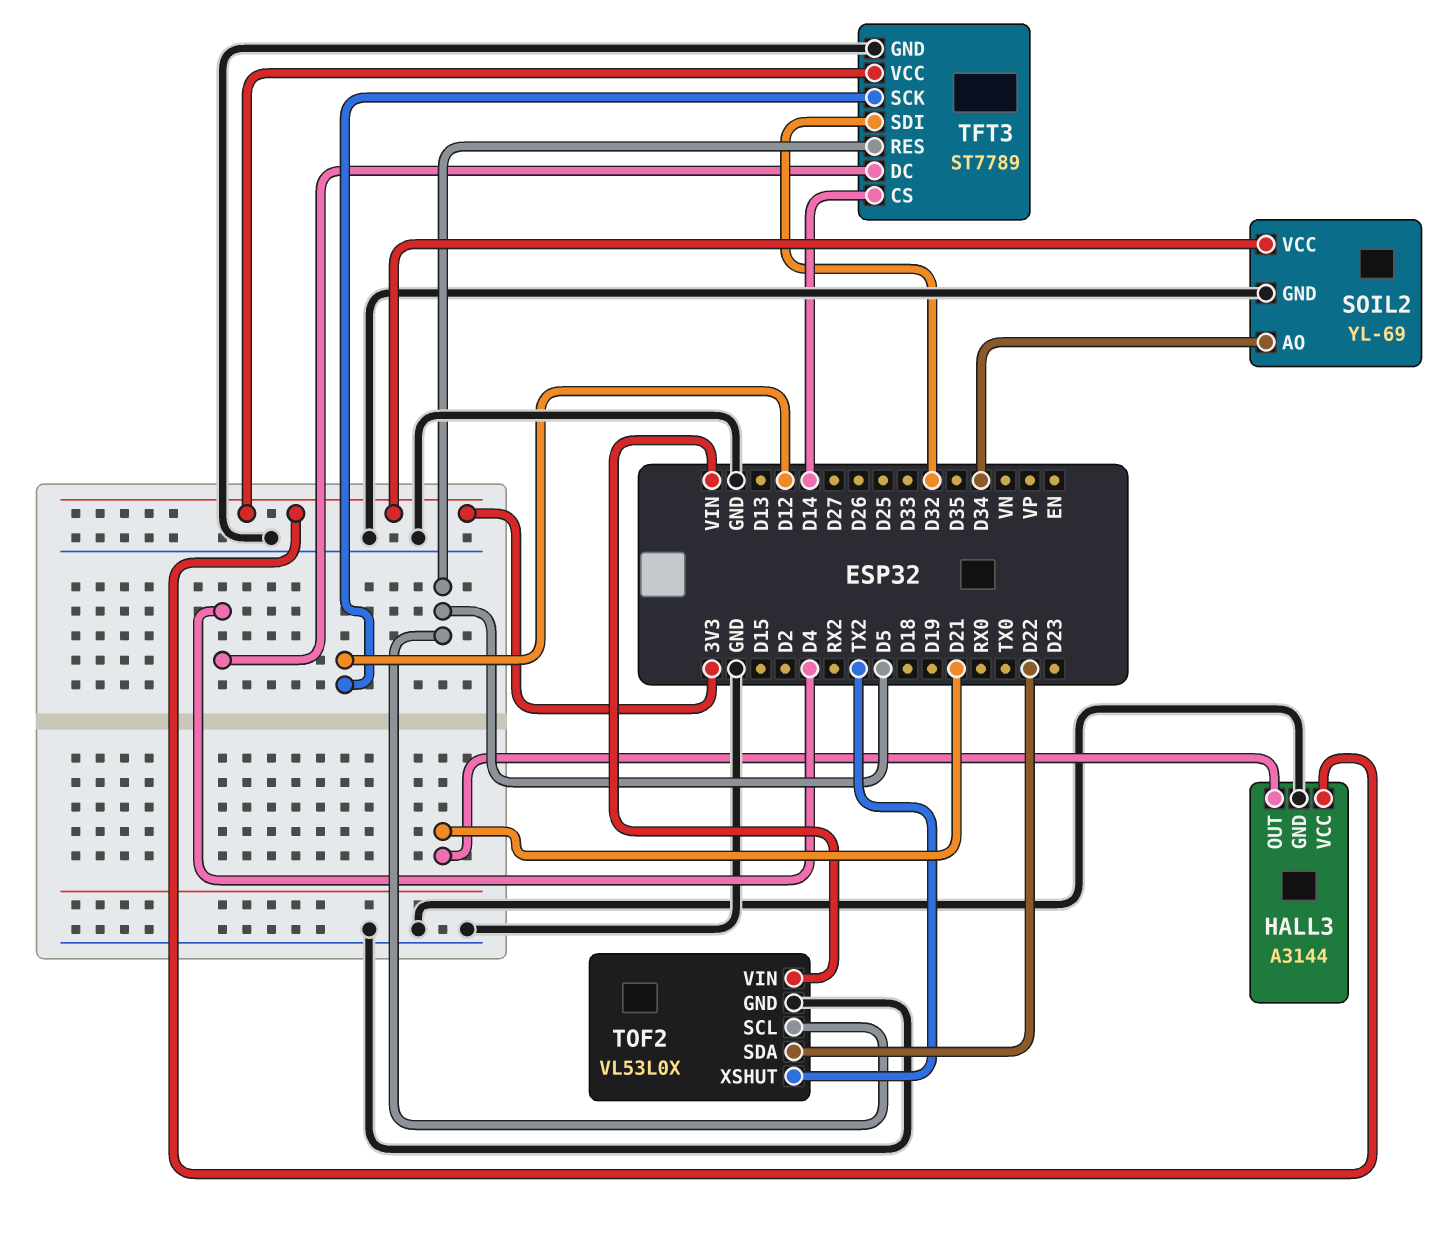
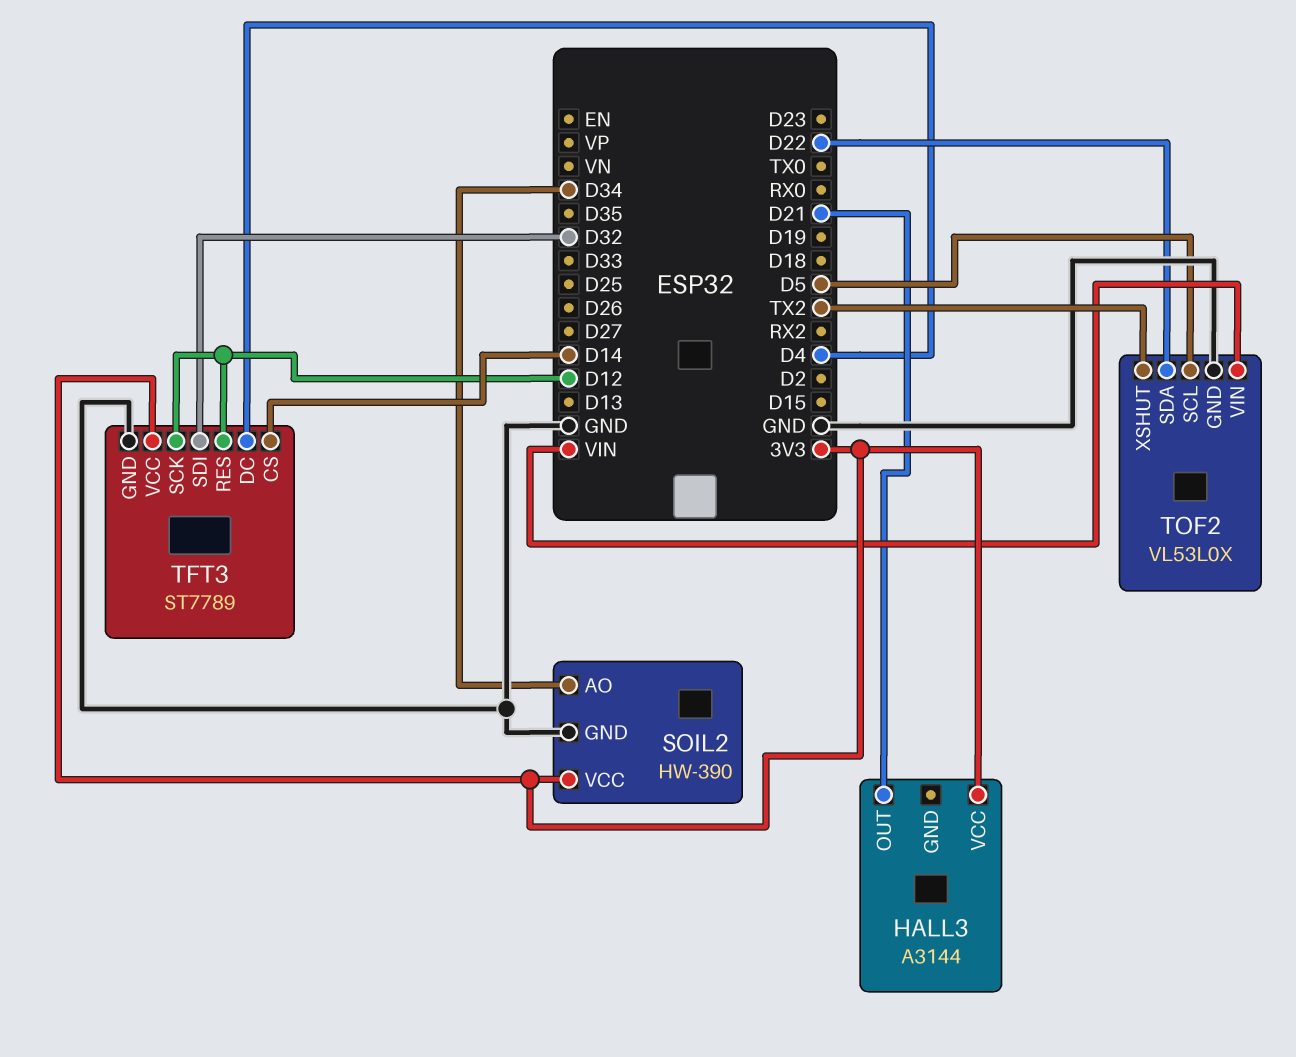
HALL3 pin GND: GND -> none
SOIL2: YL-69 -> HW-390
TFT3 pin RES: D5 -> D12

